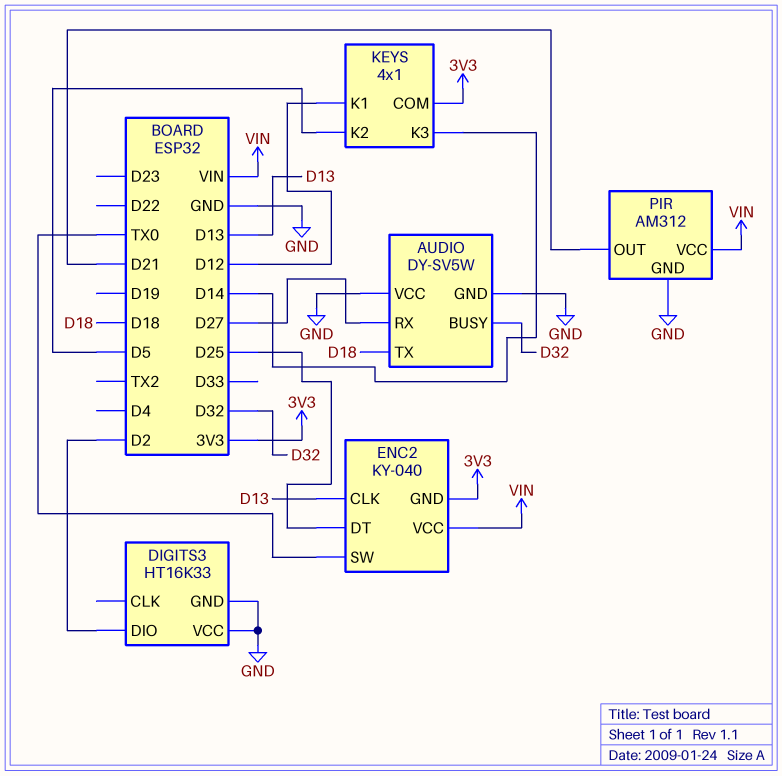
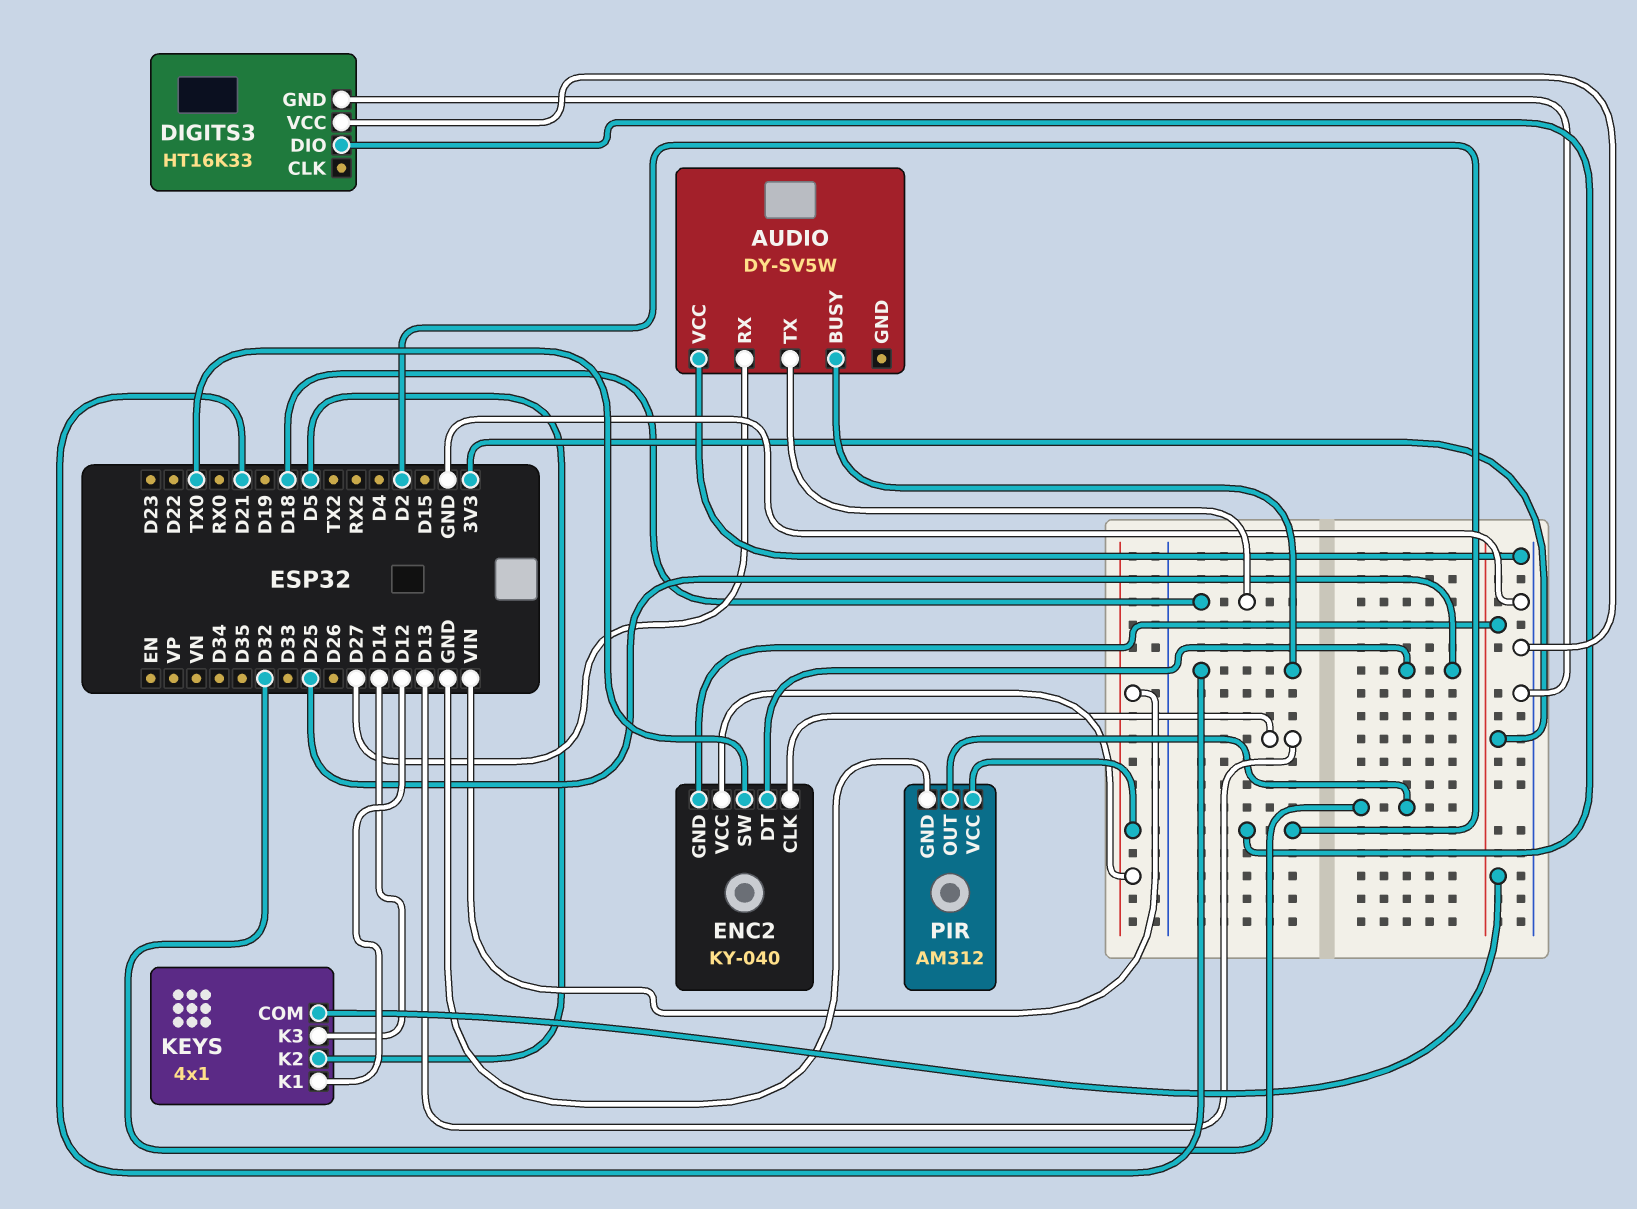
AUDIO pin BUSY: D32 -> D21
AUDIO pin GND: GND -> none
PIR pin OUT: D21 -> D32

